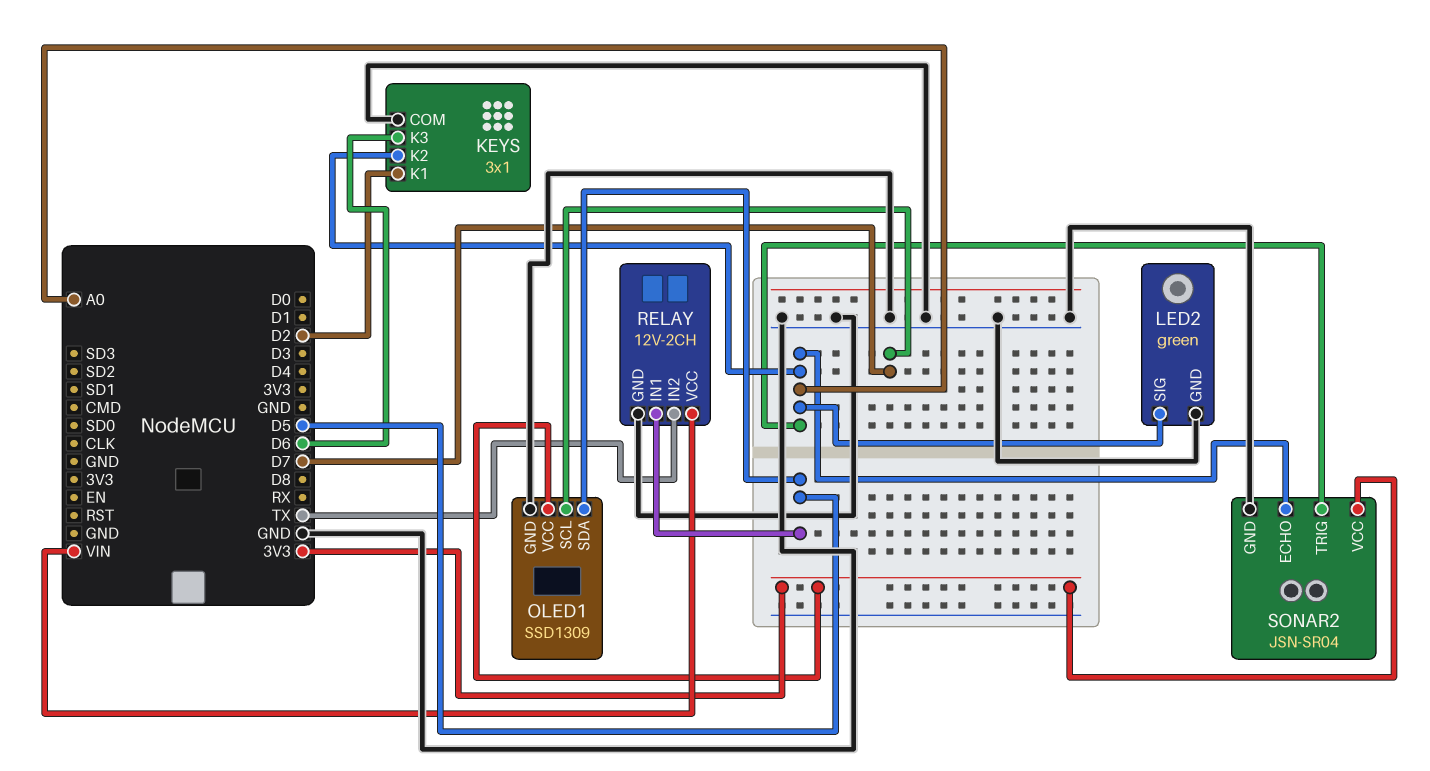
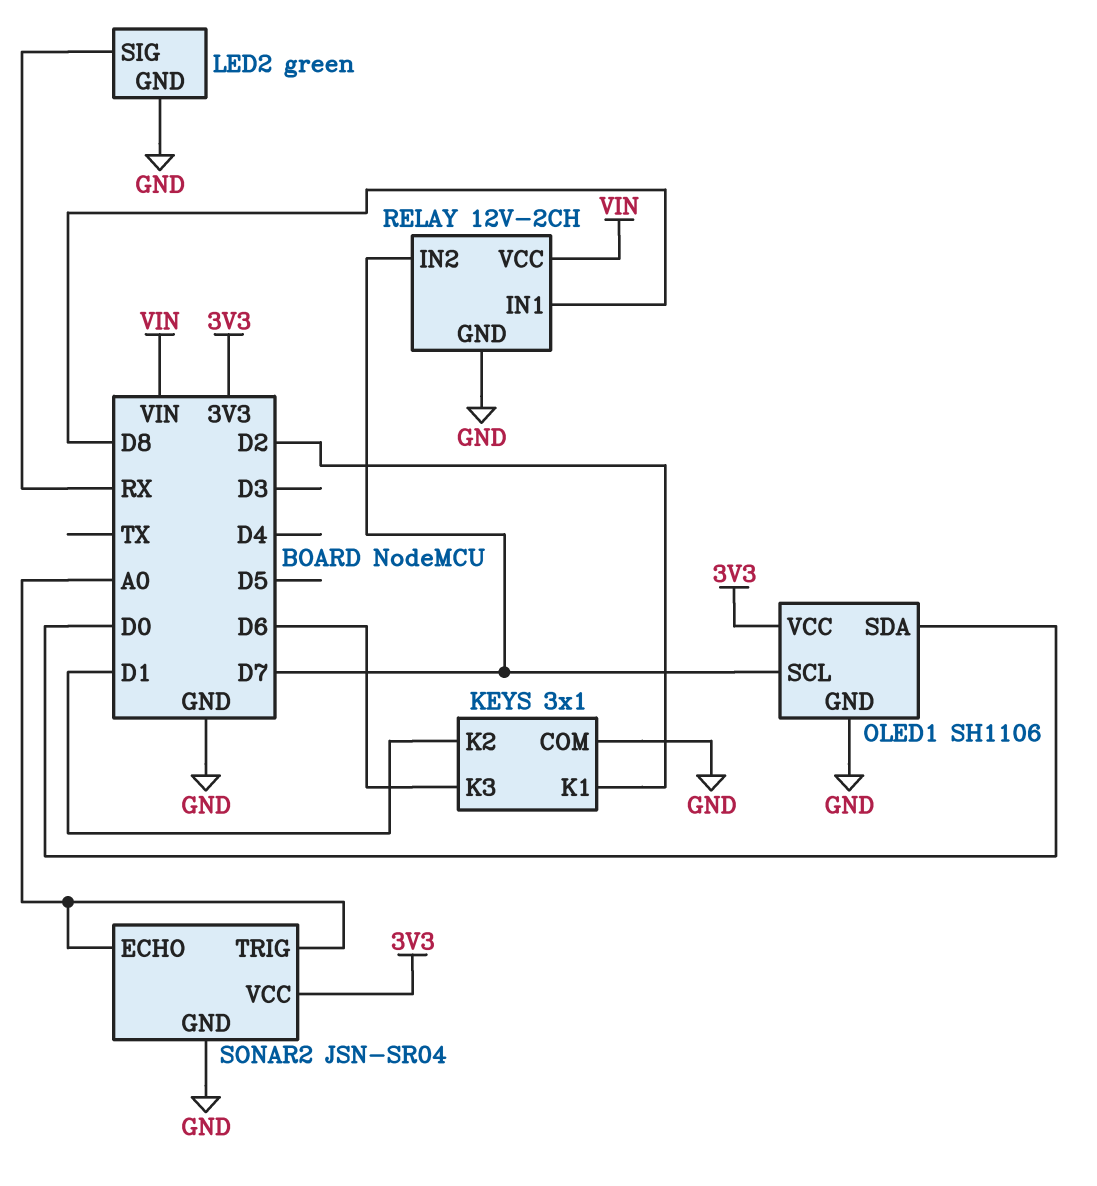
KEYS pin K2: A0 -> D1
LED2 pin SIG: A0 -> RX
OLED1: SSD1309 -> SH1106
OLED1 pin SDA: D5 -> D0
RELAY pin IN1: D5 -> D8
RELAY pin IN2: TX -> D7

